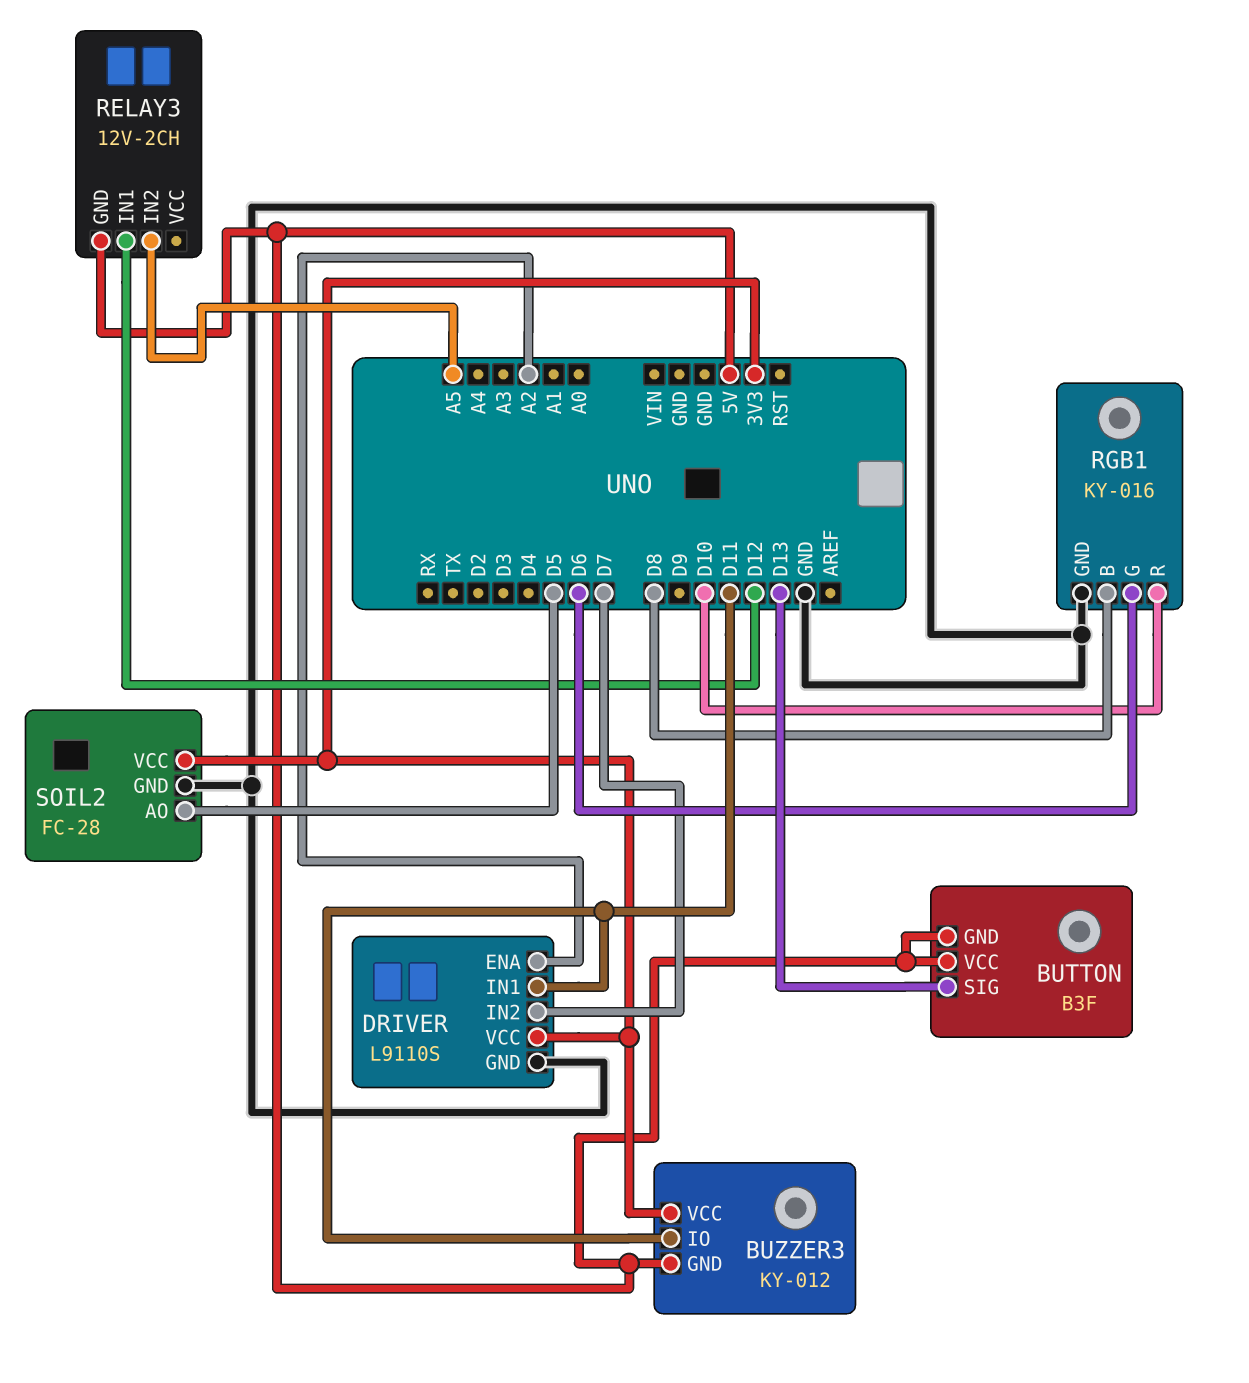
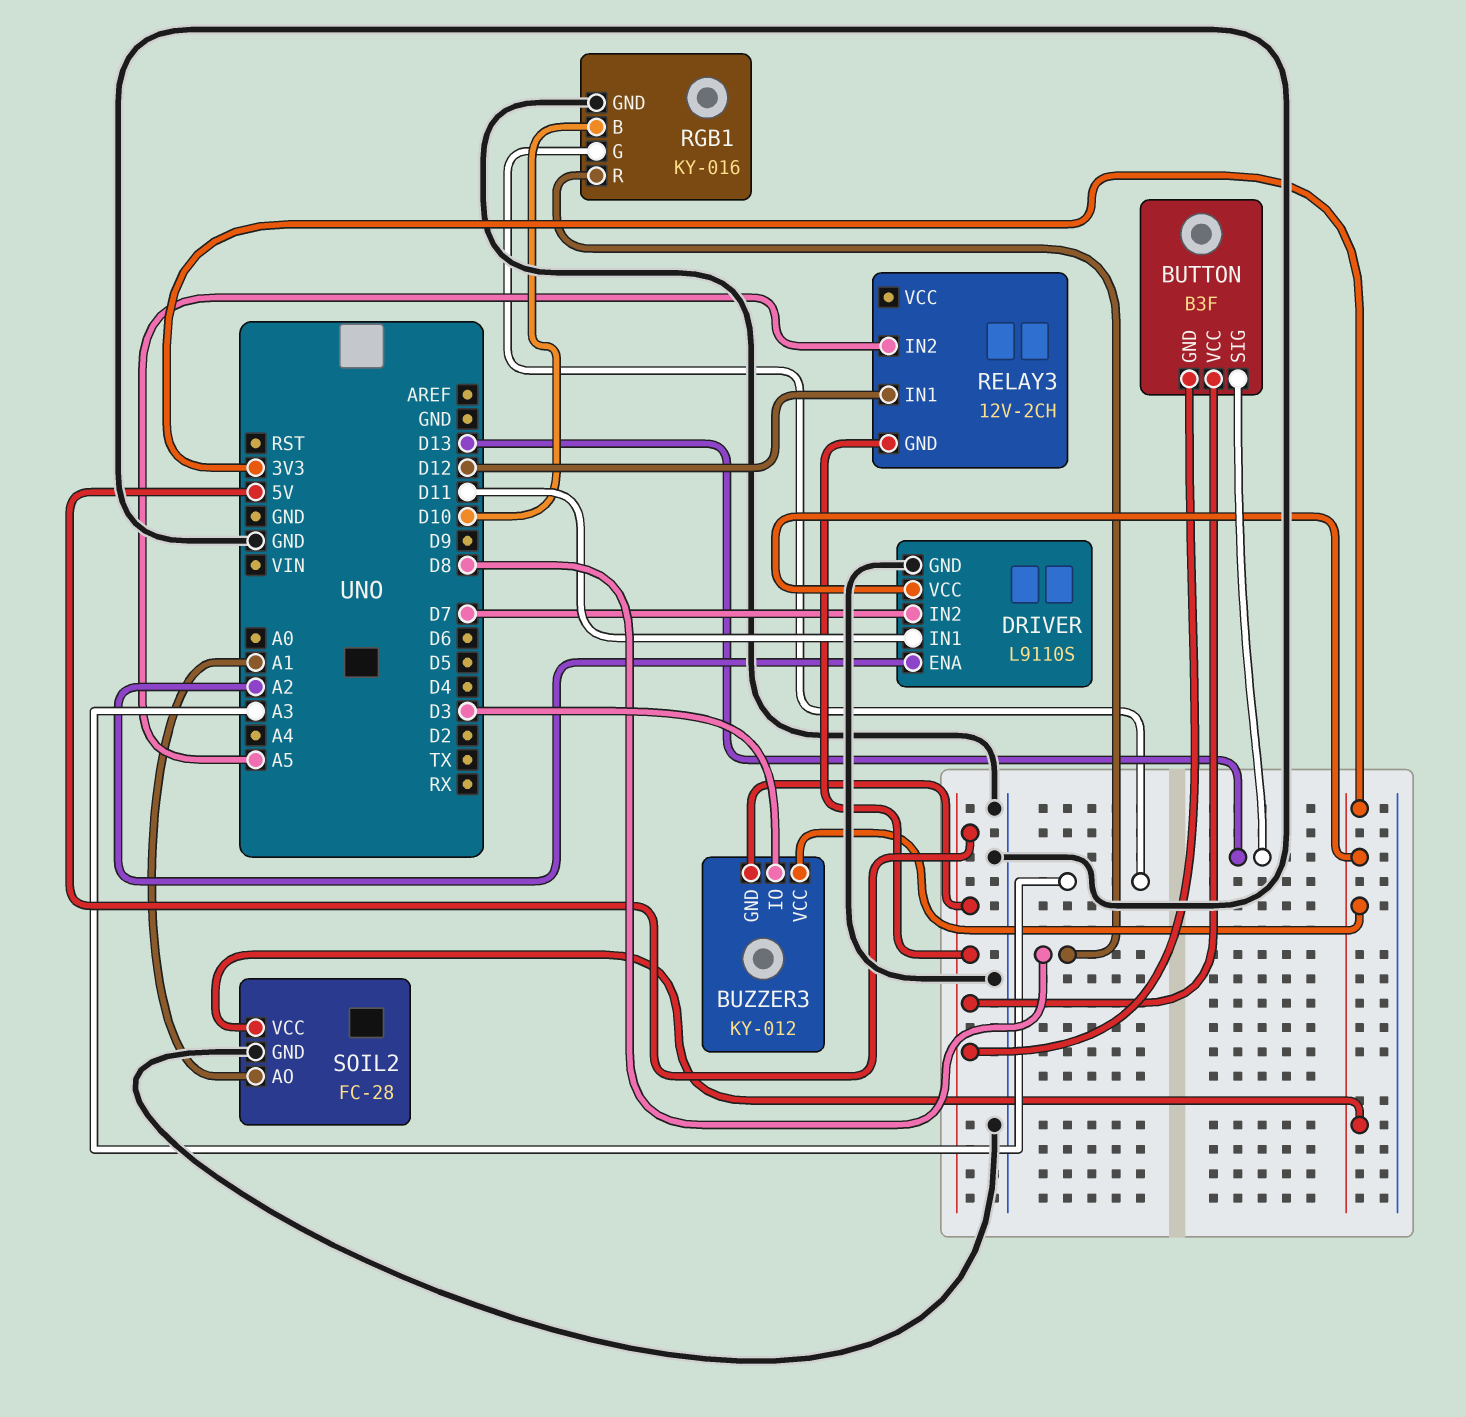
BUZZER3 pin IO: D11 -> D3
RGB1 pin B: D8 -> D10
RGB1 pin G: D6 -> A3
RGB1 pin R: D10 -> D8
SOIL2 pin AO: D5 -> A1

